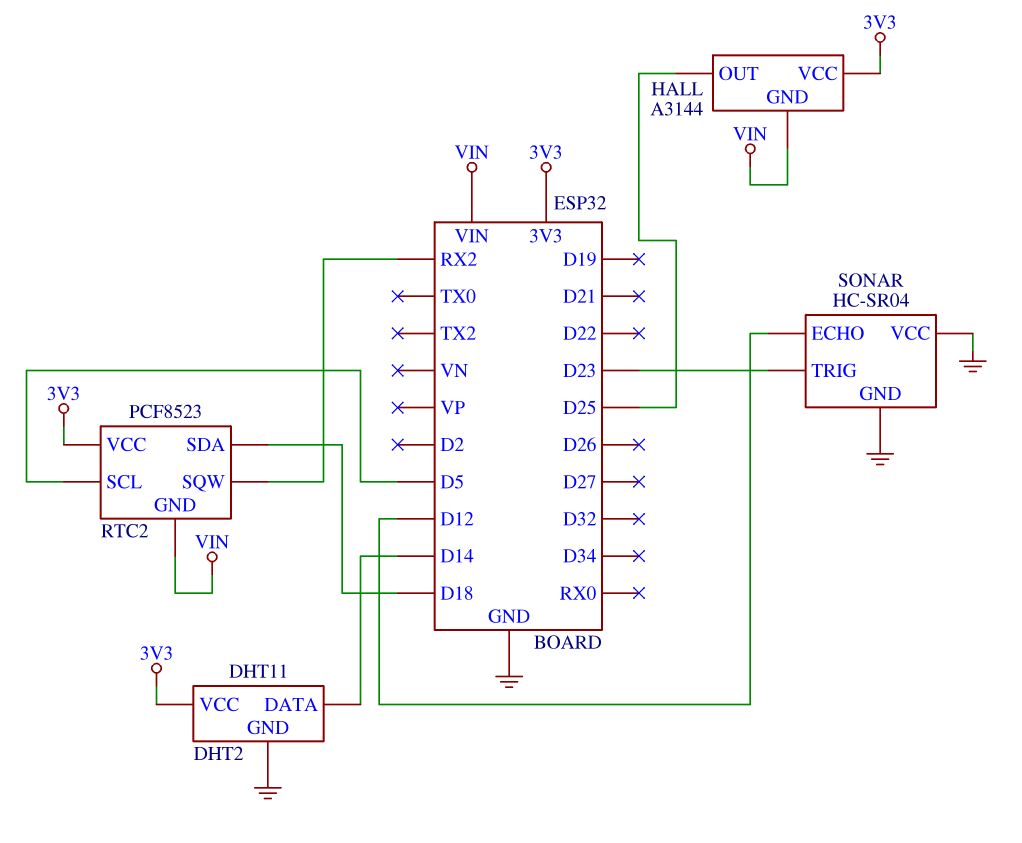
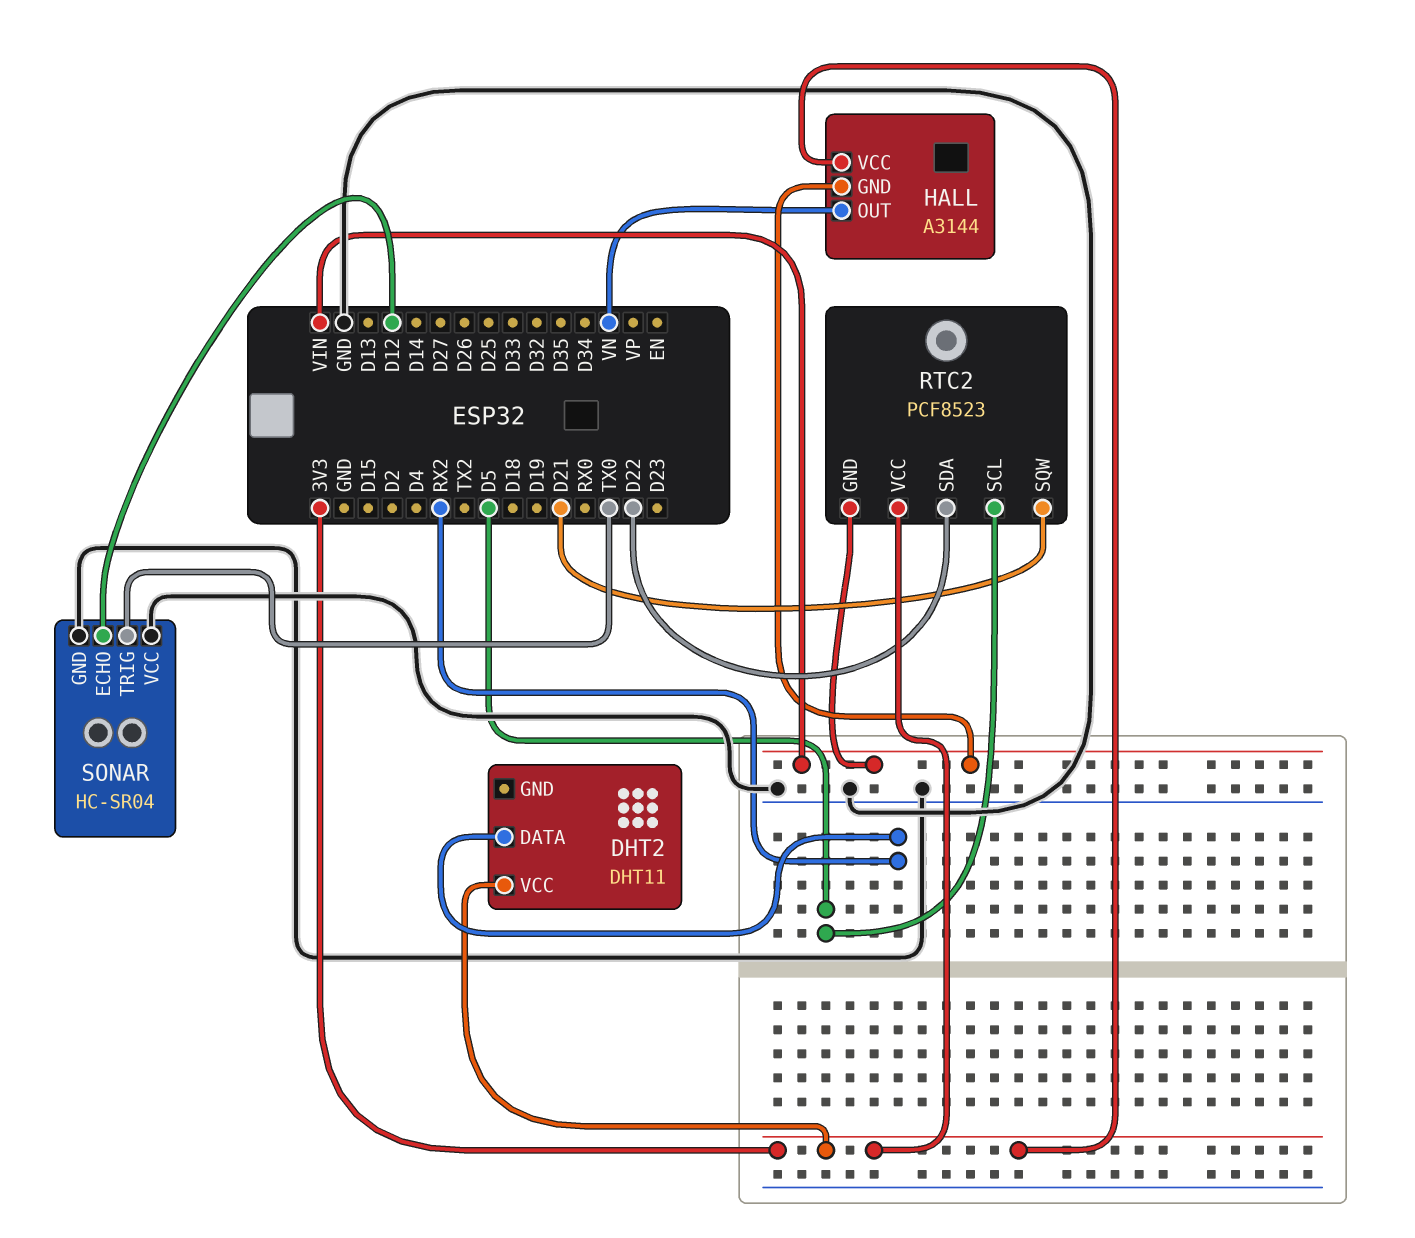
DHT2 pin DATA: D14 -> RX2
DHT2 pin GND: GND -> none
HALL pin OUT: D25 -> VN
RTC2 pin SDA: D18 -> D22
RTC2 pin SQW: RX2 -> D21
SONAR pin TRIG: D23 -> TX0

